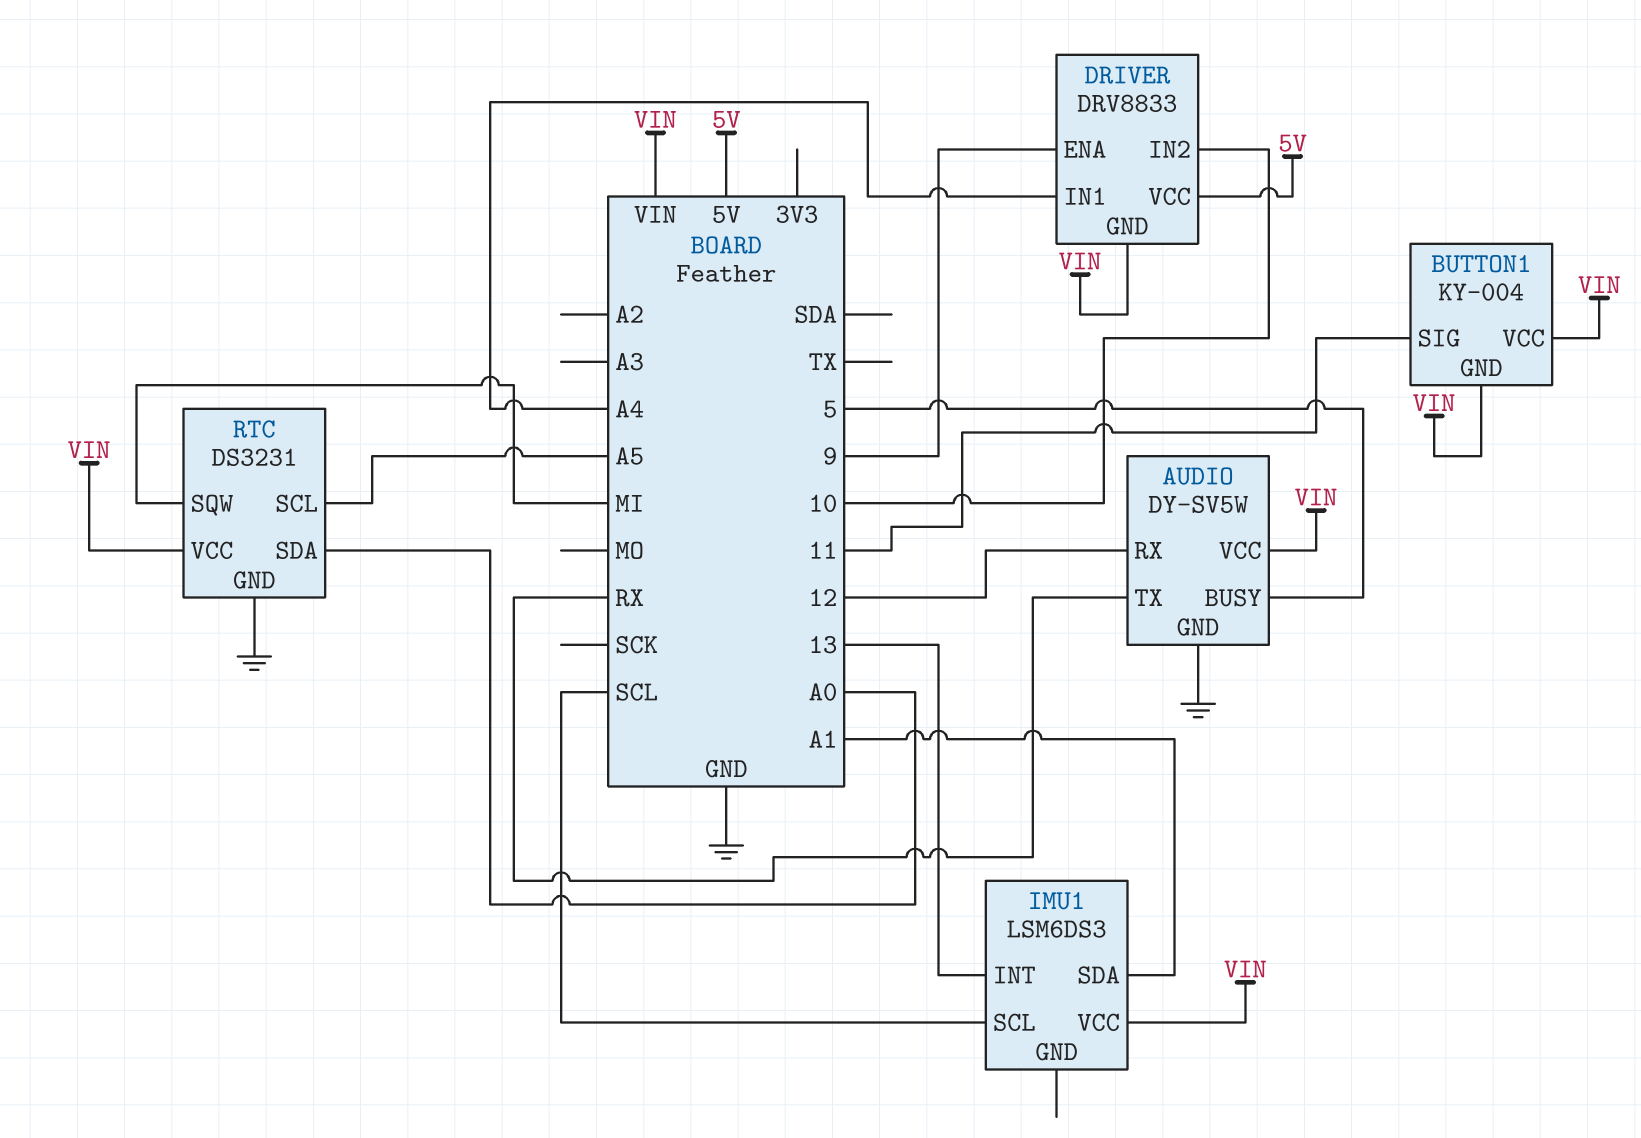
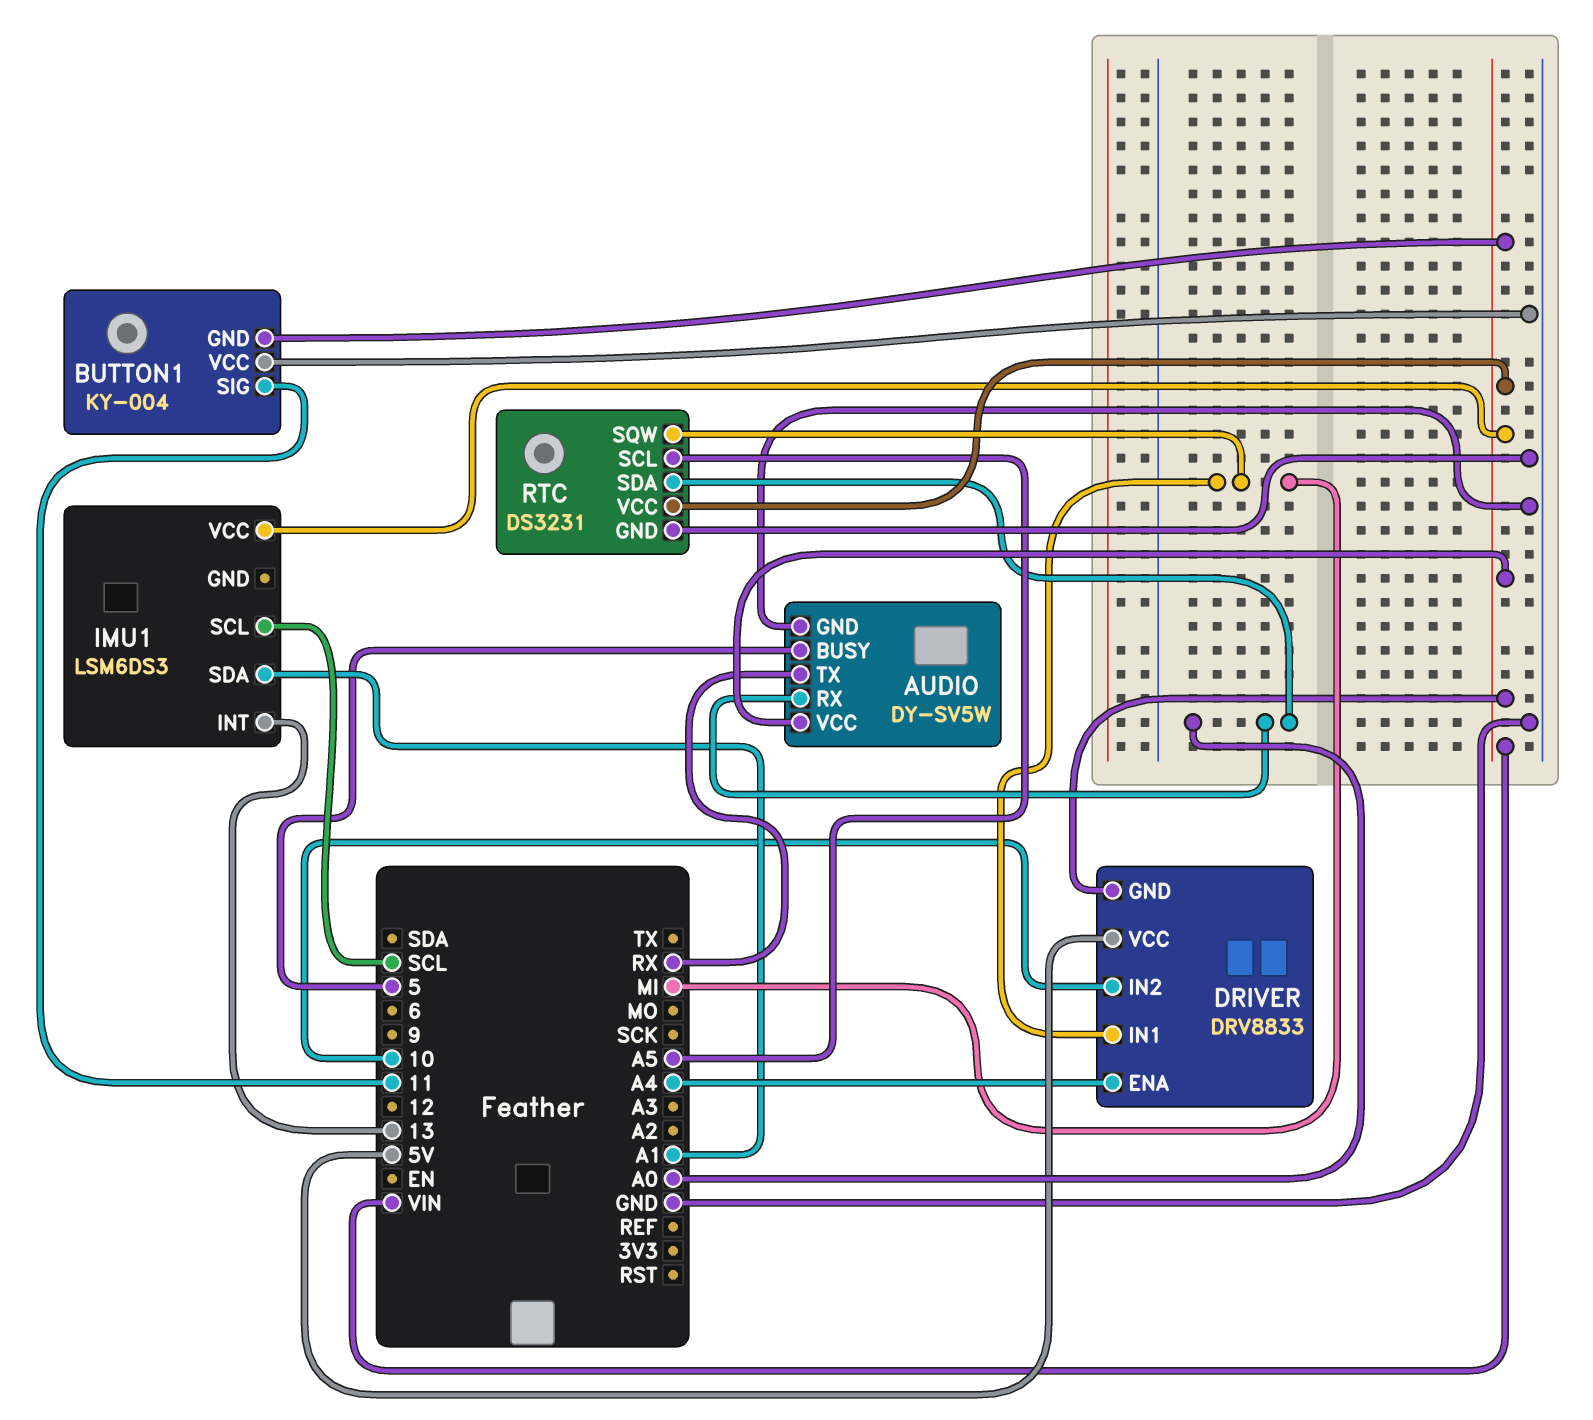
AUDIO pin RX: 12 -> A0
BUTTON1 pin VCC: VIN -> GND
DRIVER pin ENA: 9 -> A4
DRIVER pin IN1: A4 -> MI

